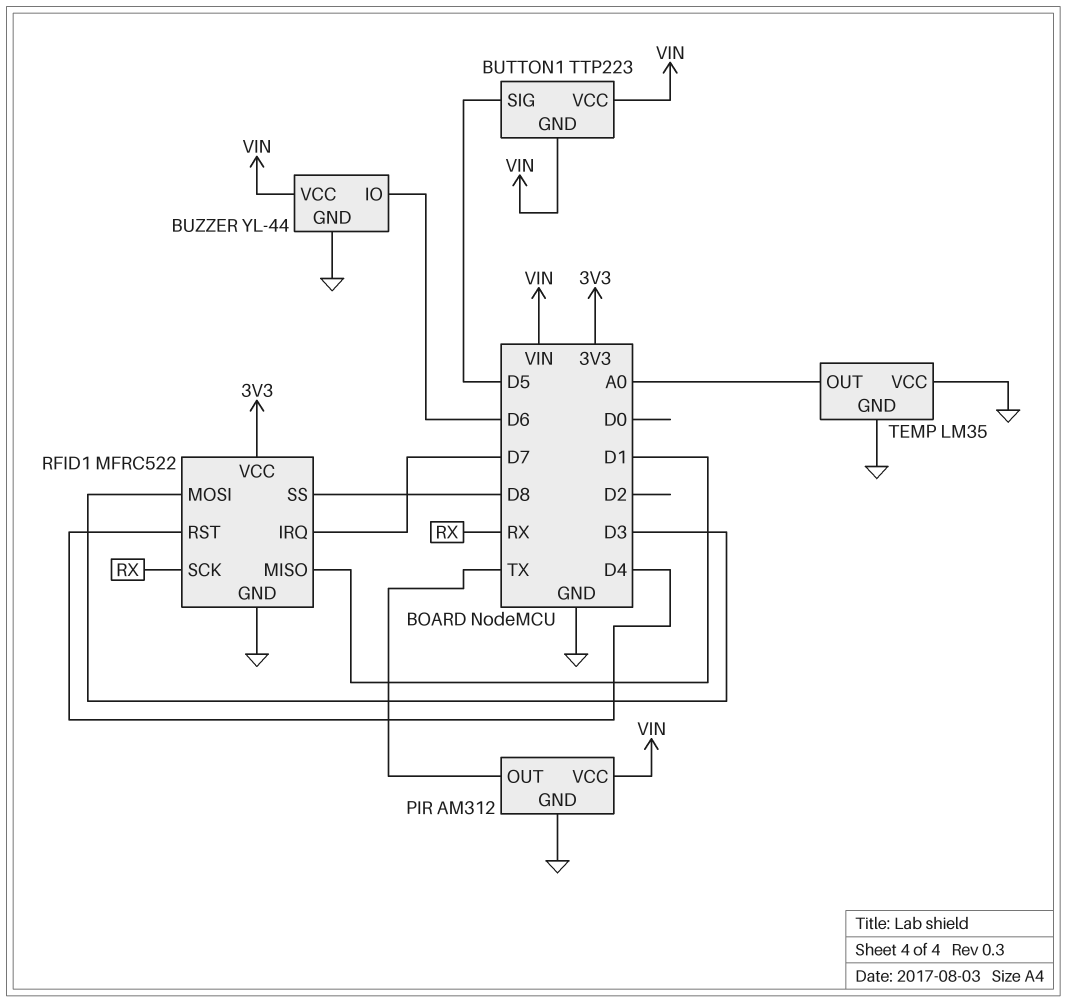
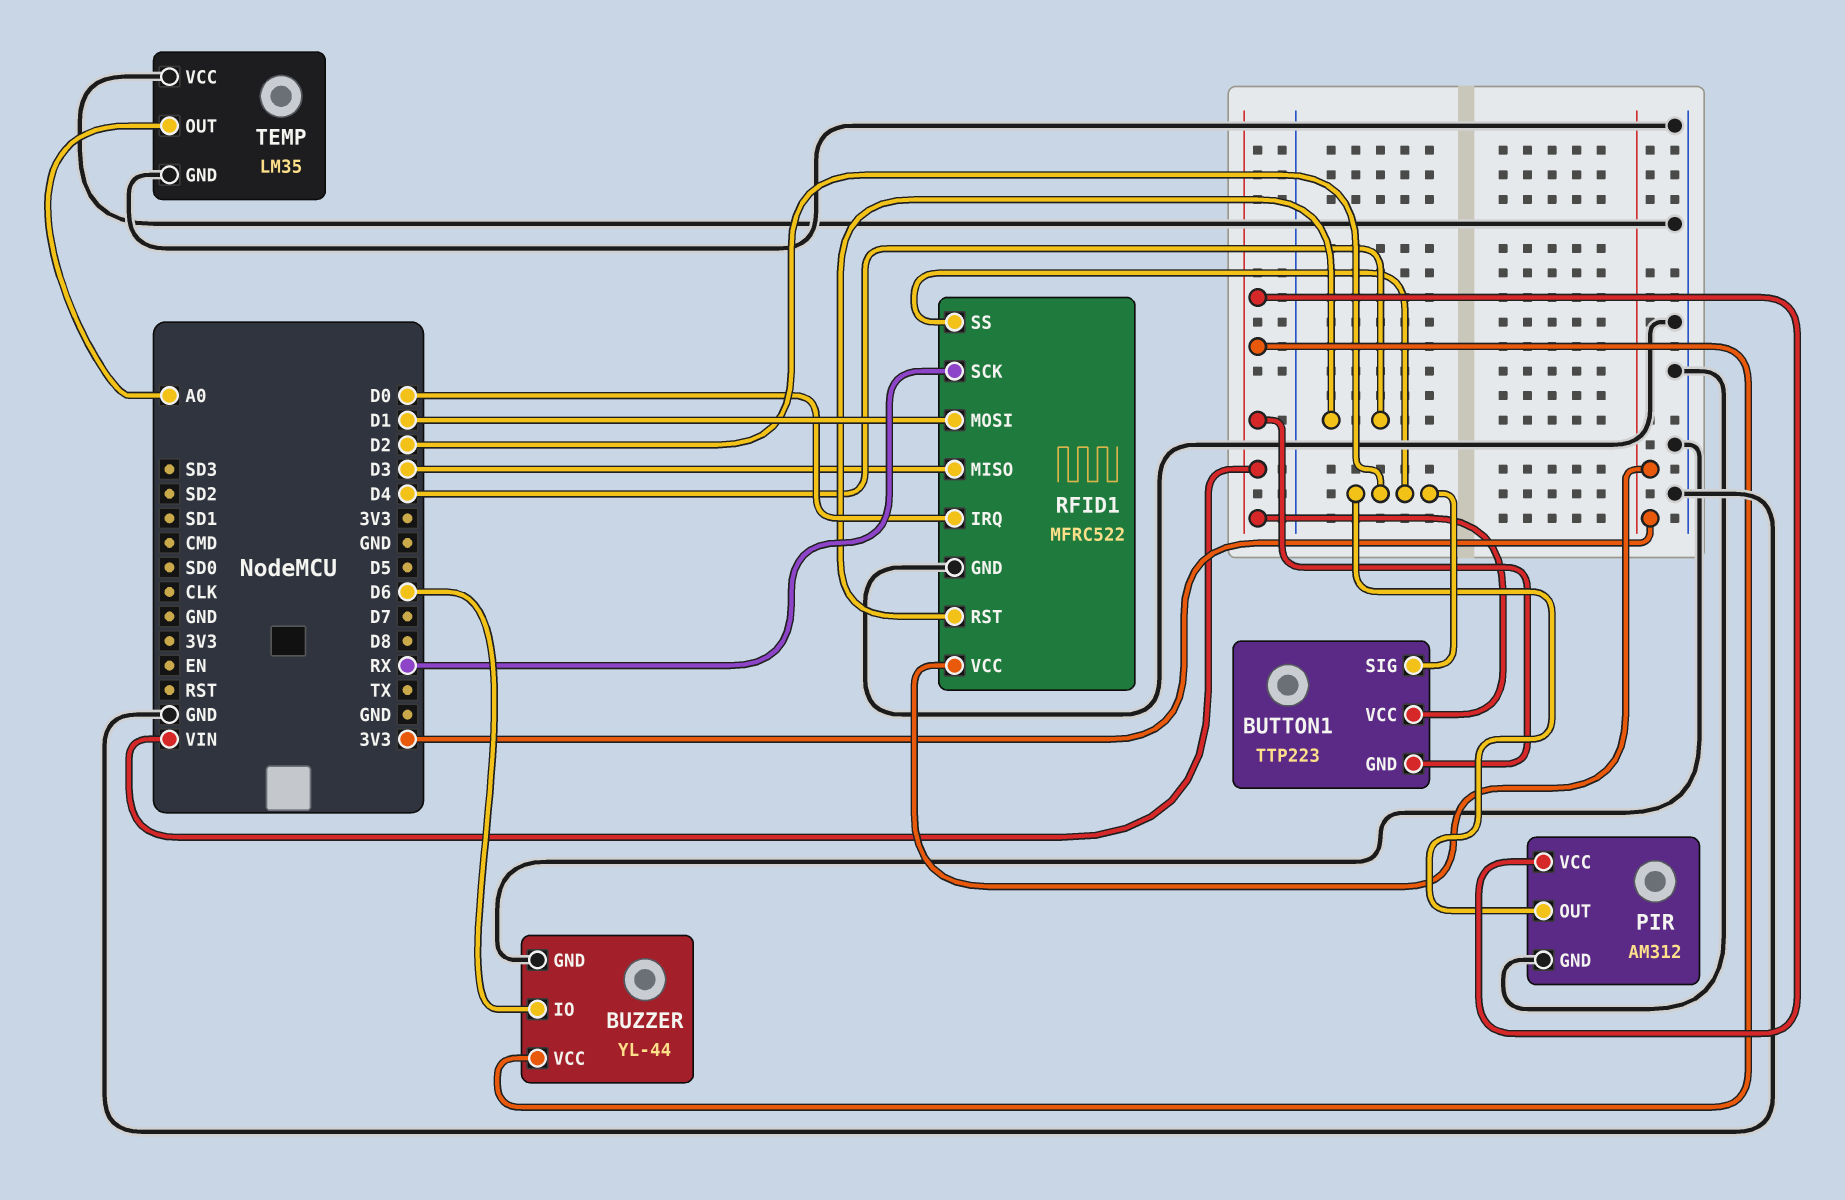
BUTTON1 pin SIG: D5 -> D2
PIR pin OUT: TX -> D2
RFID1 pin IRQ: D7 -> D0
RFID1 pin MISO: D1 -> D3
RFID1 pin MOSI: D3 -> D1
RFID1 pin SS: D8 -> D2

